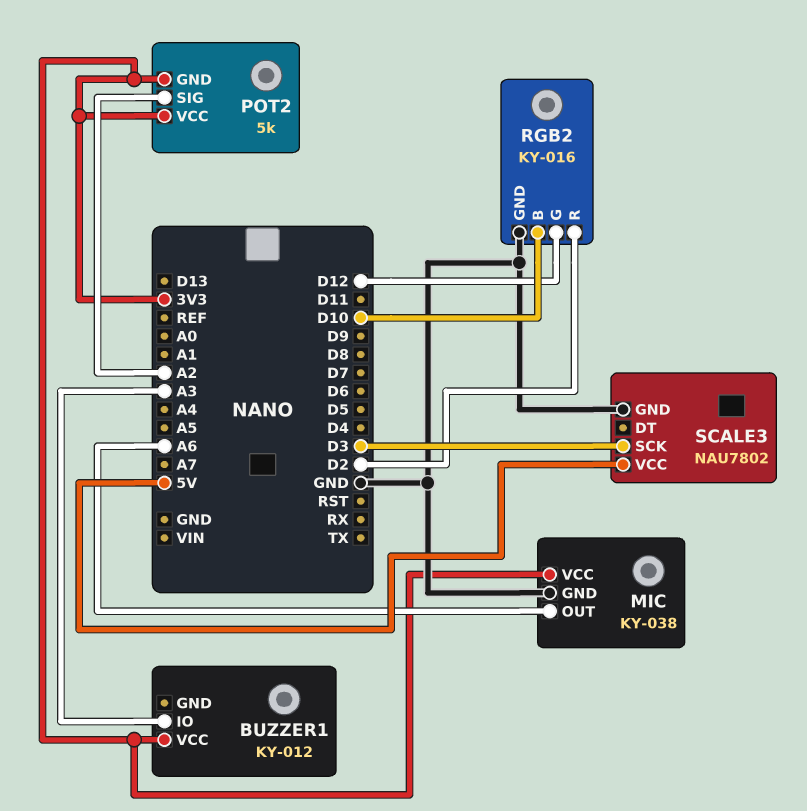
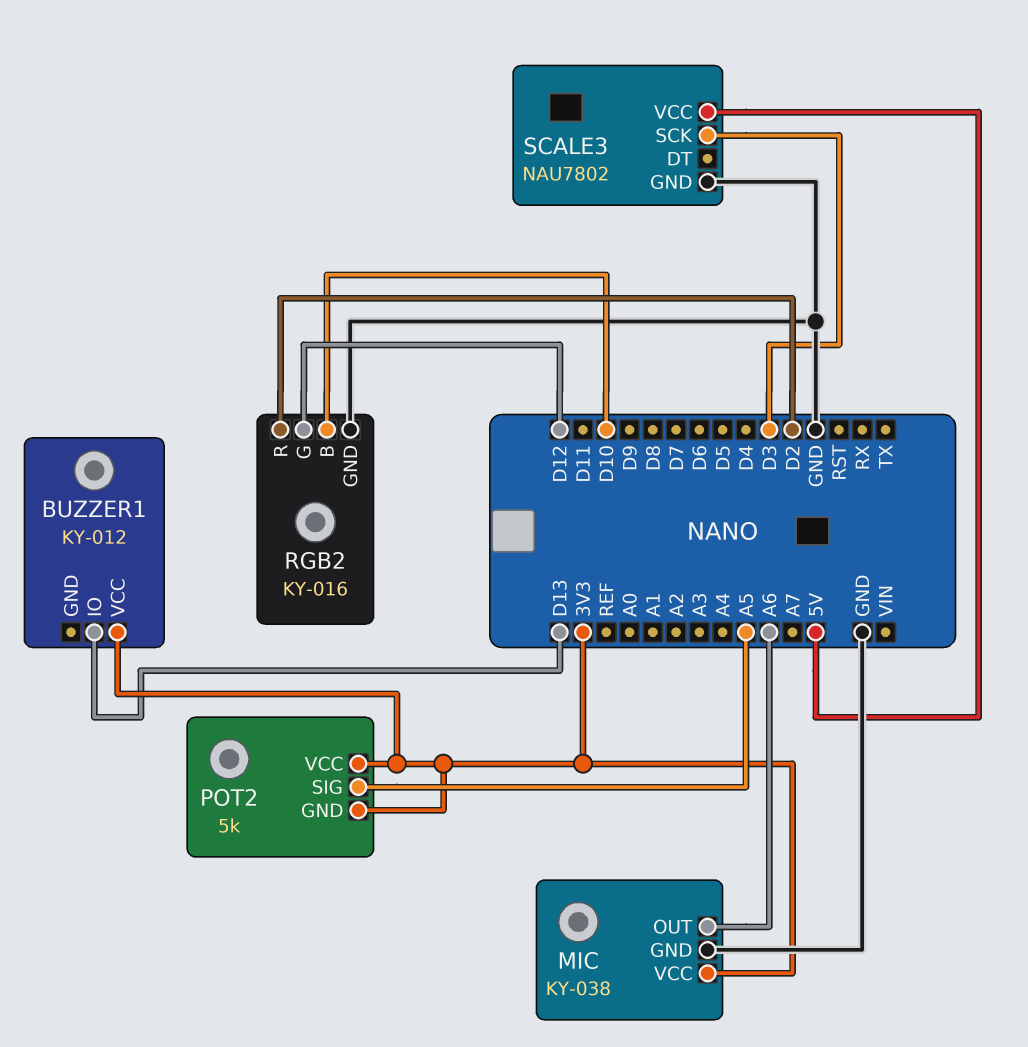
BUZZER1 pin IO: A3 -> D13
POT2 pin SIG: A2 -> A5

